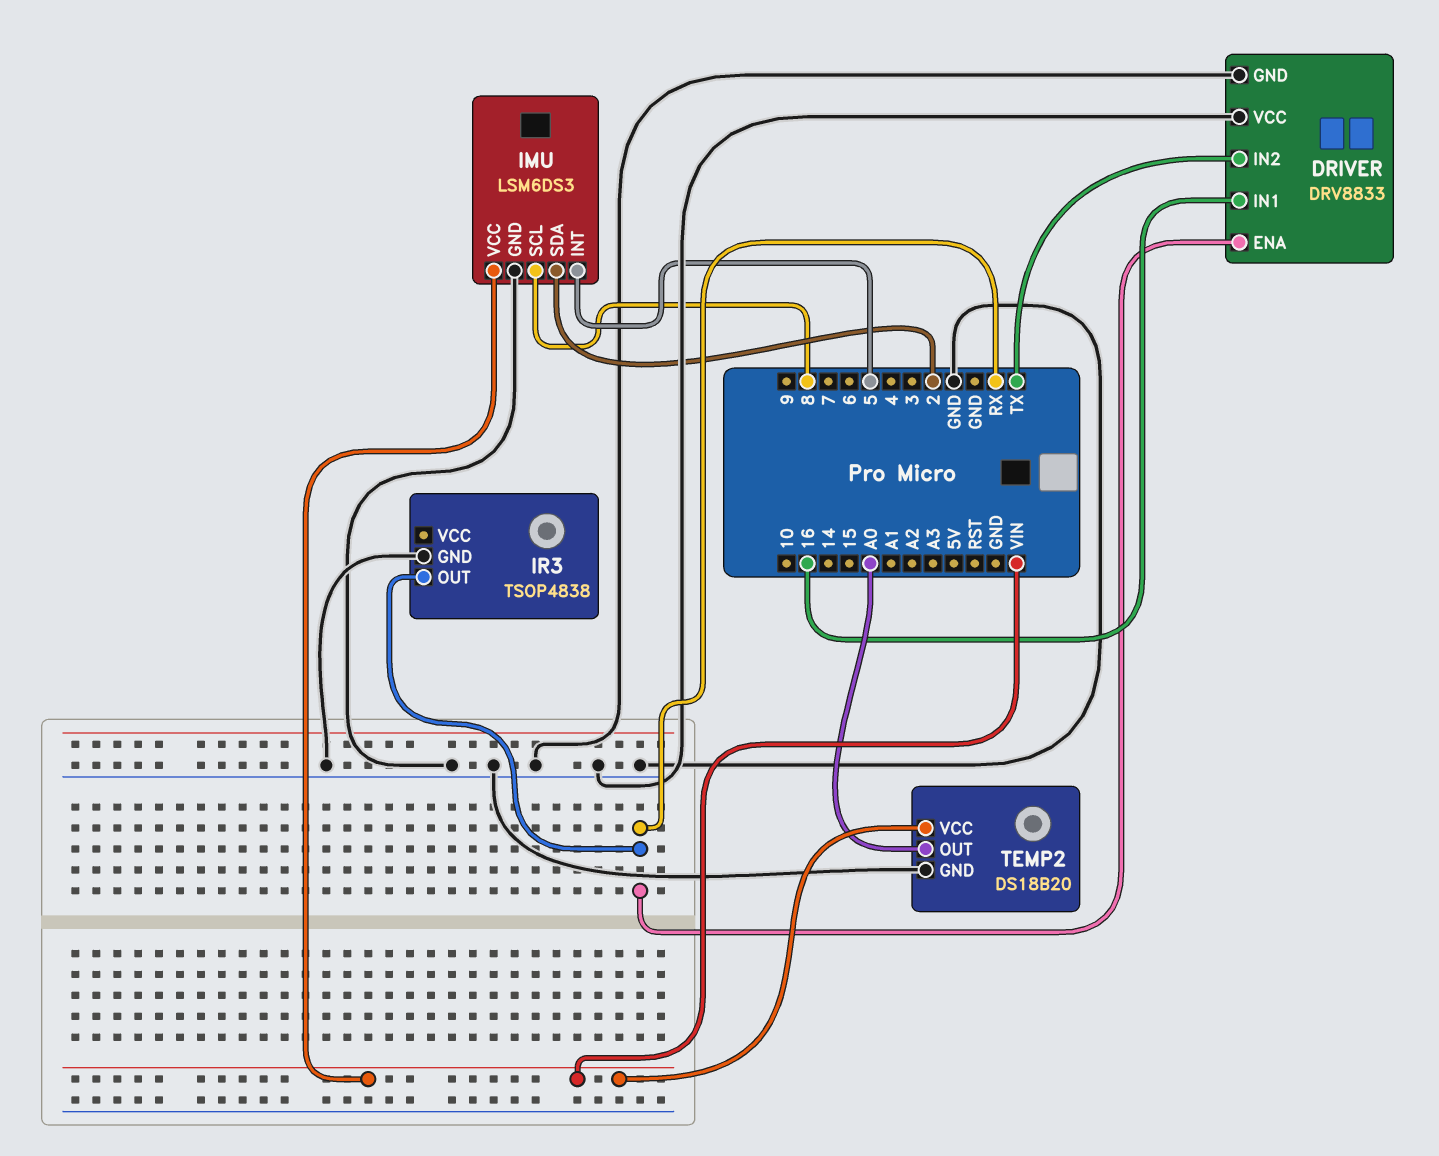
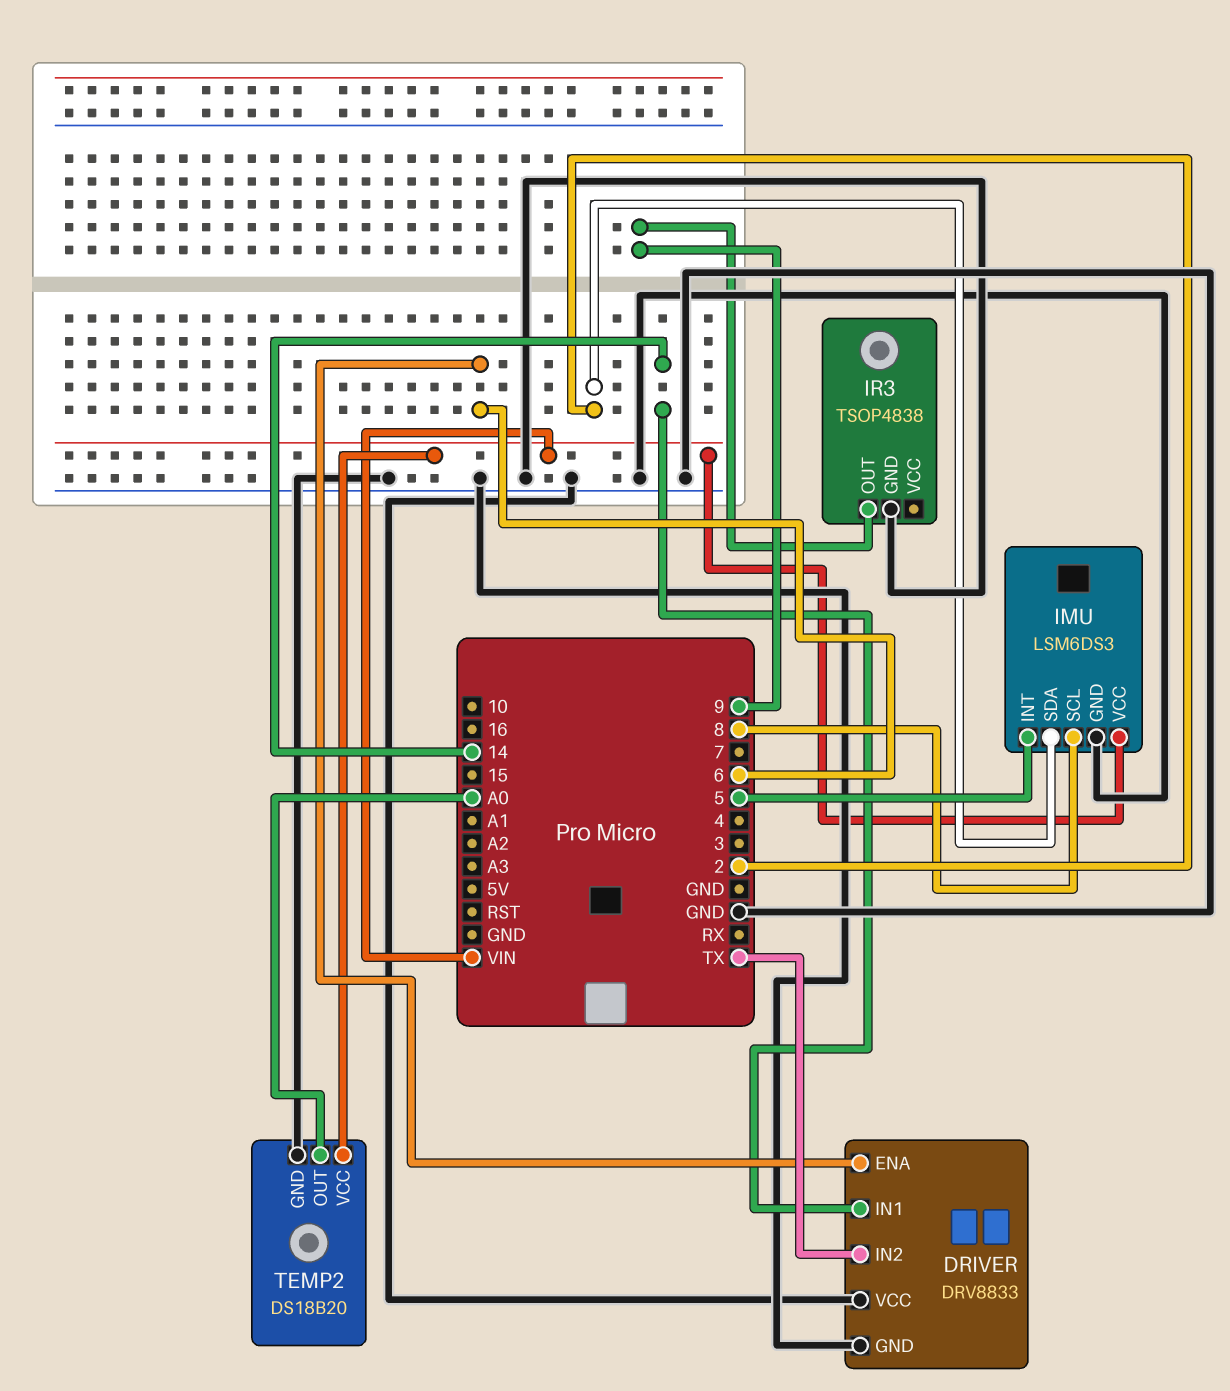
DRIVER pin ENA: RX -> 6
DRIVER pin IN1: 16 -> 14
IR3 pin OUT: RX -> 9

